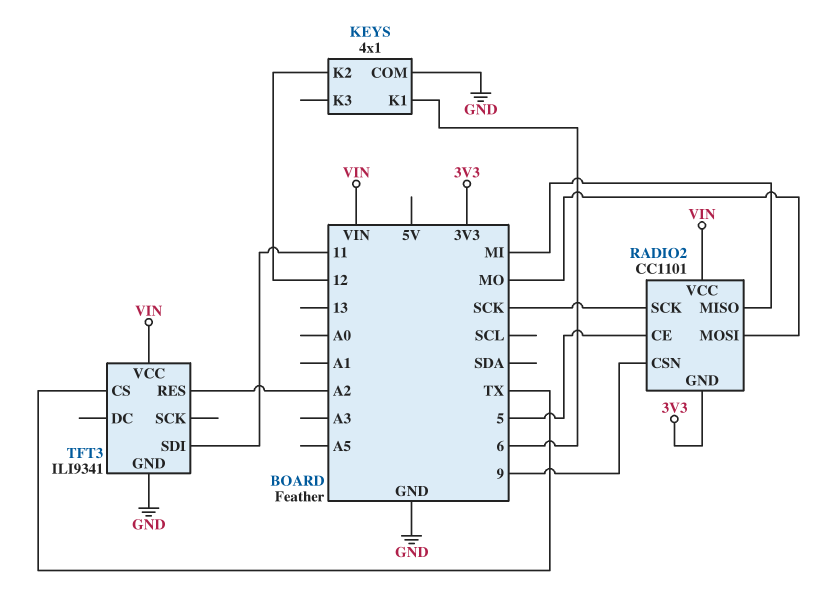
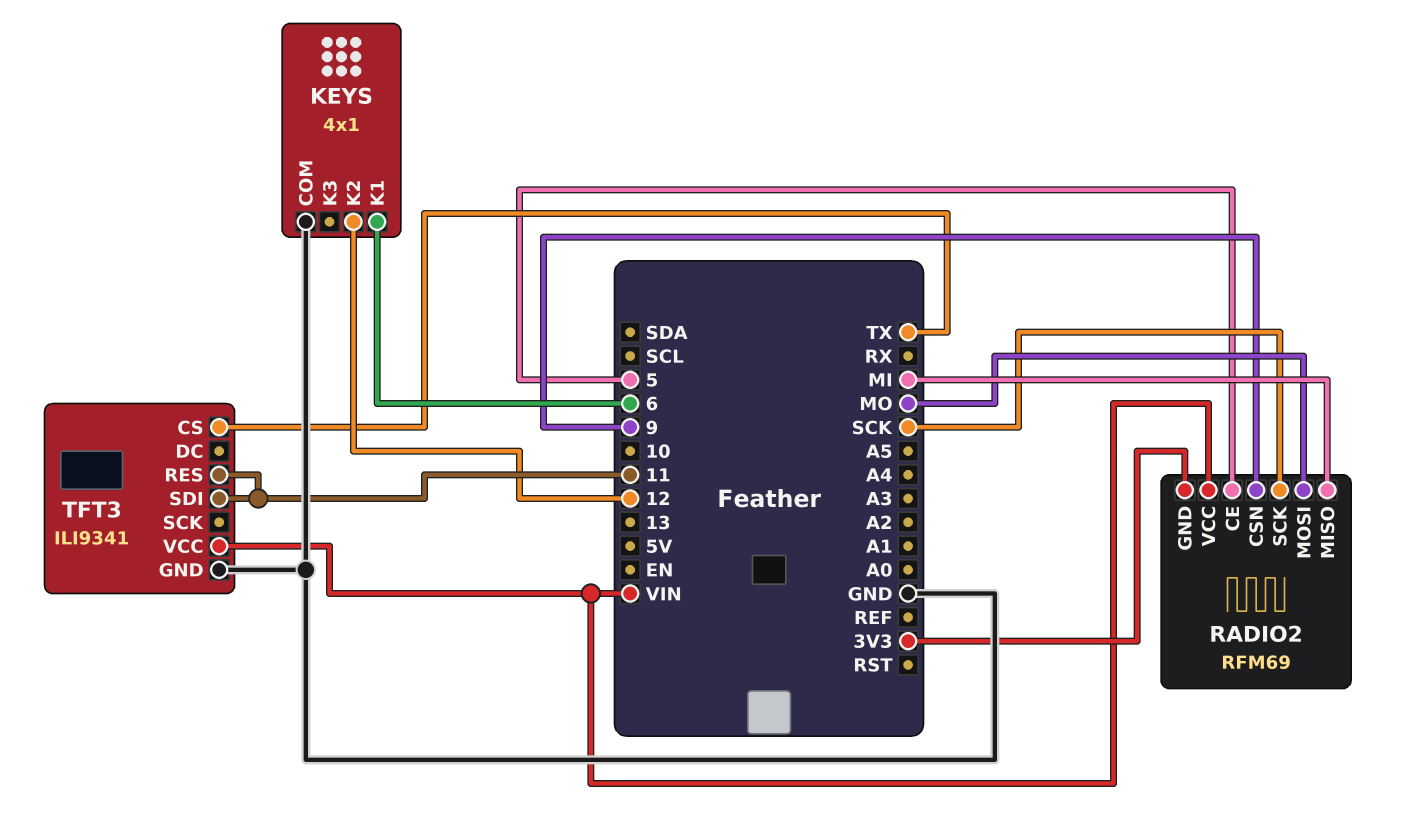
RADIO2: CC1101 -> RFM69
TFT3 pin RES: A2 -> 11

